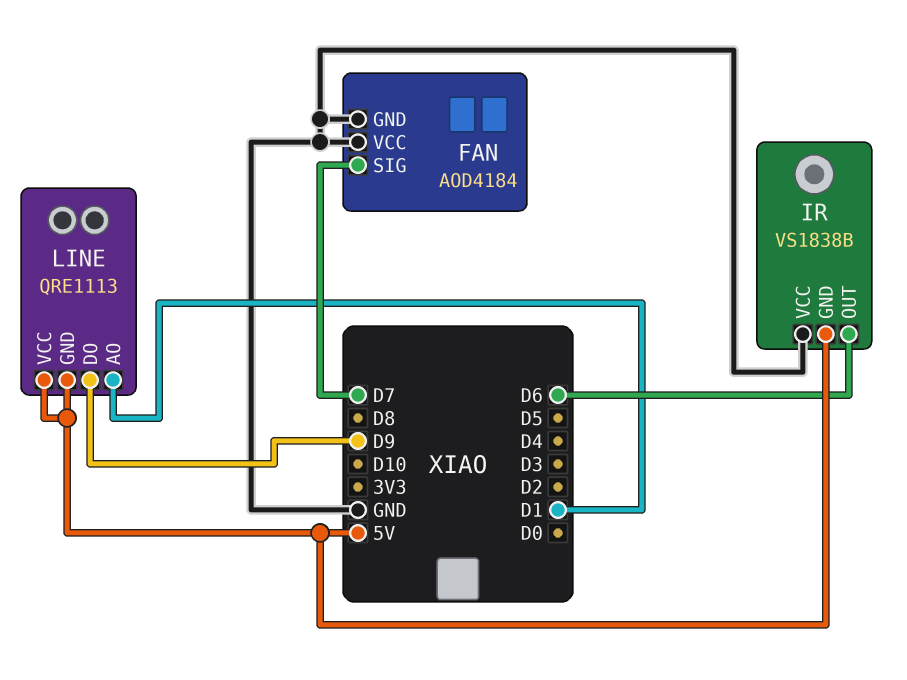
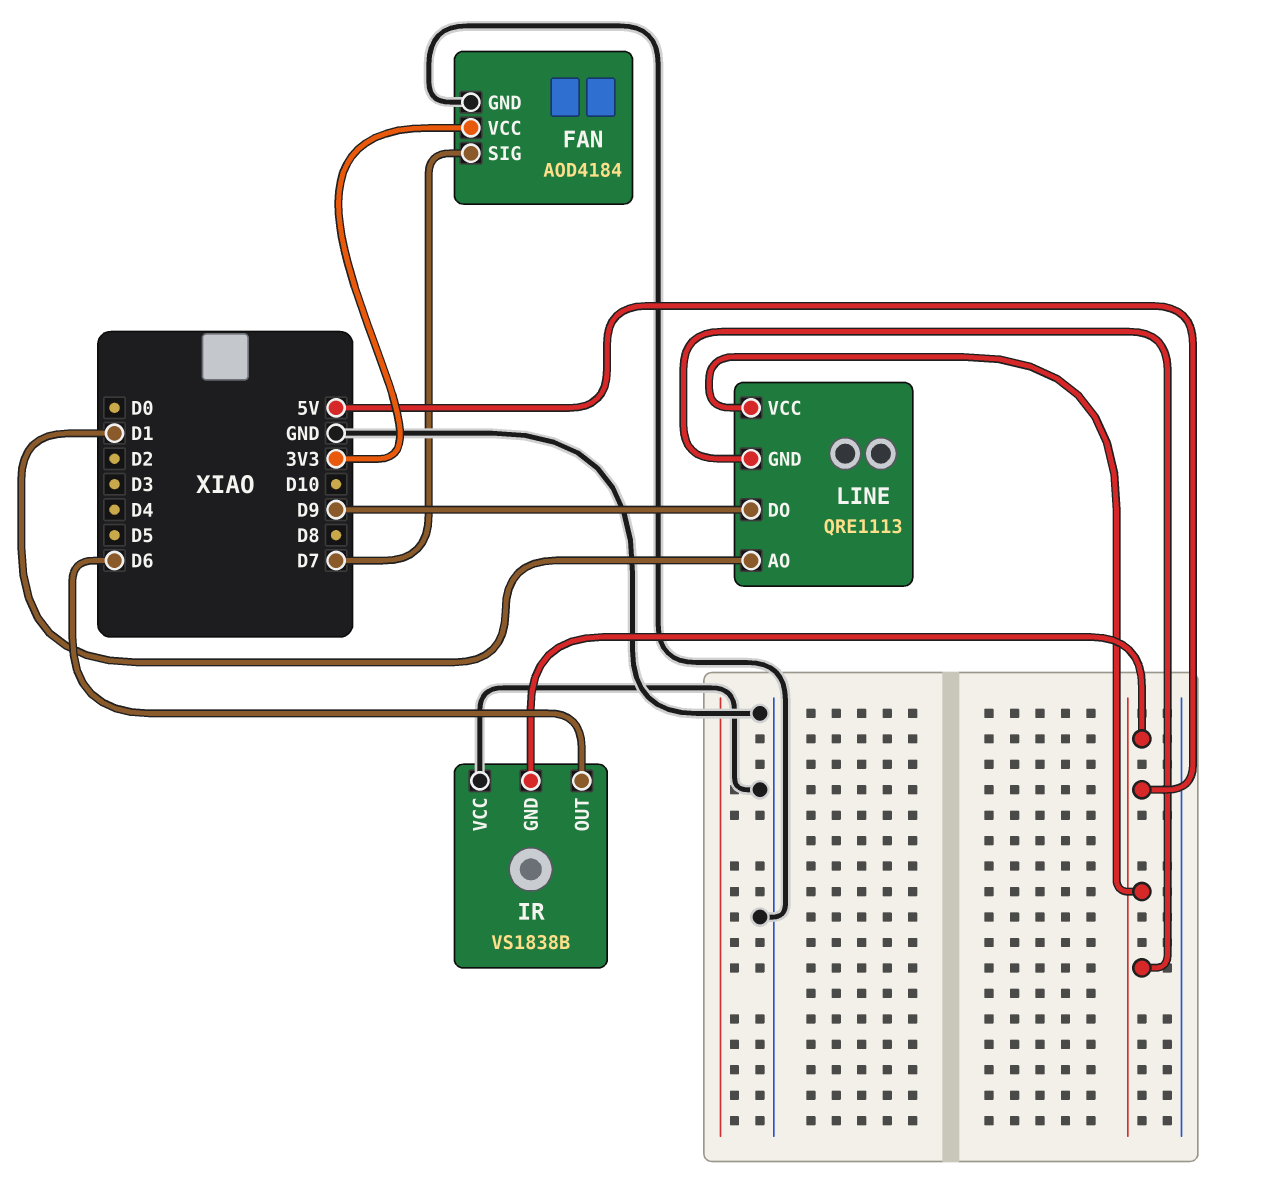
FAN pin VCC: GND -> 3V3

